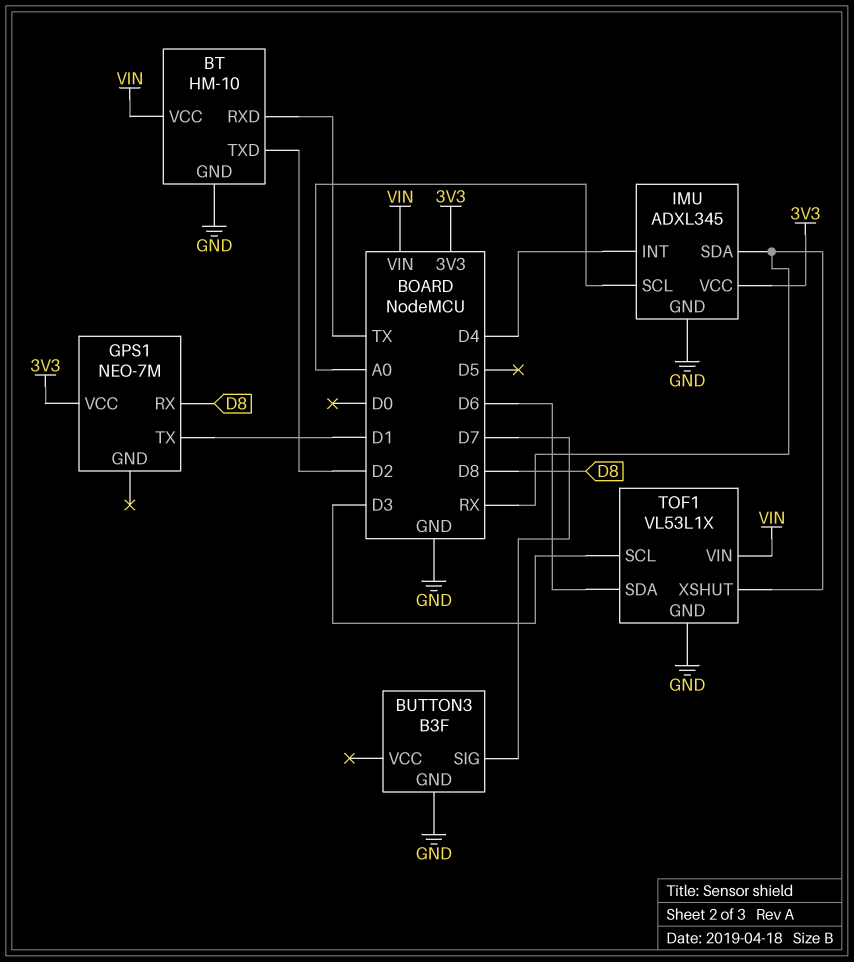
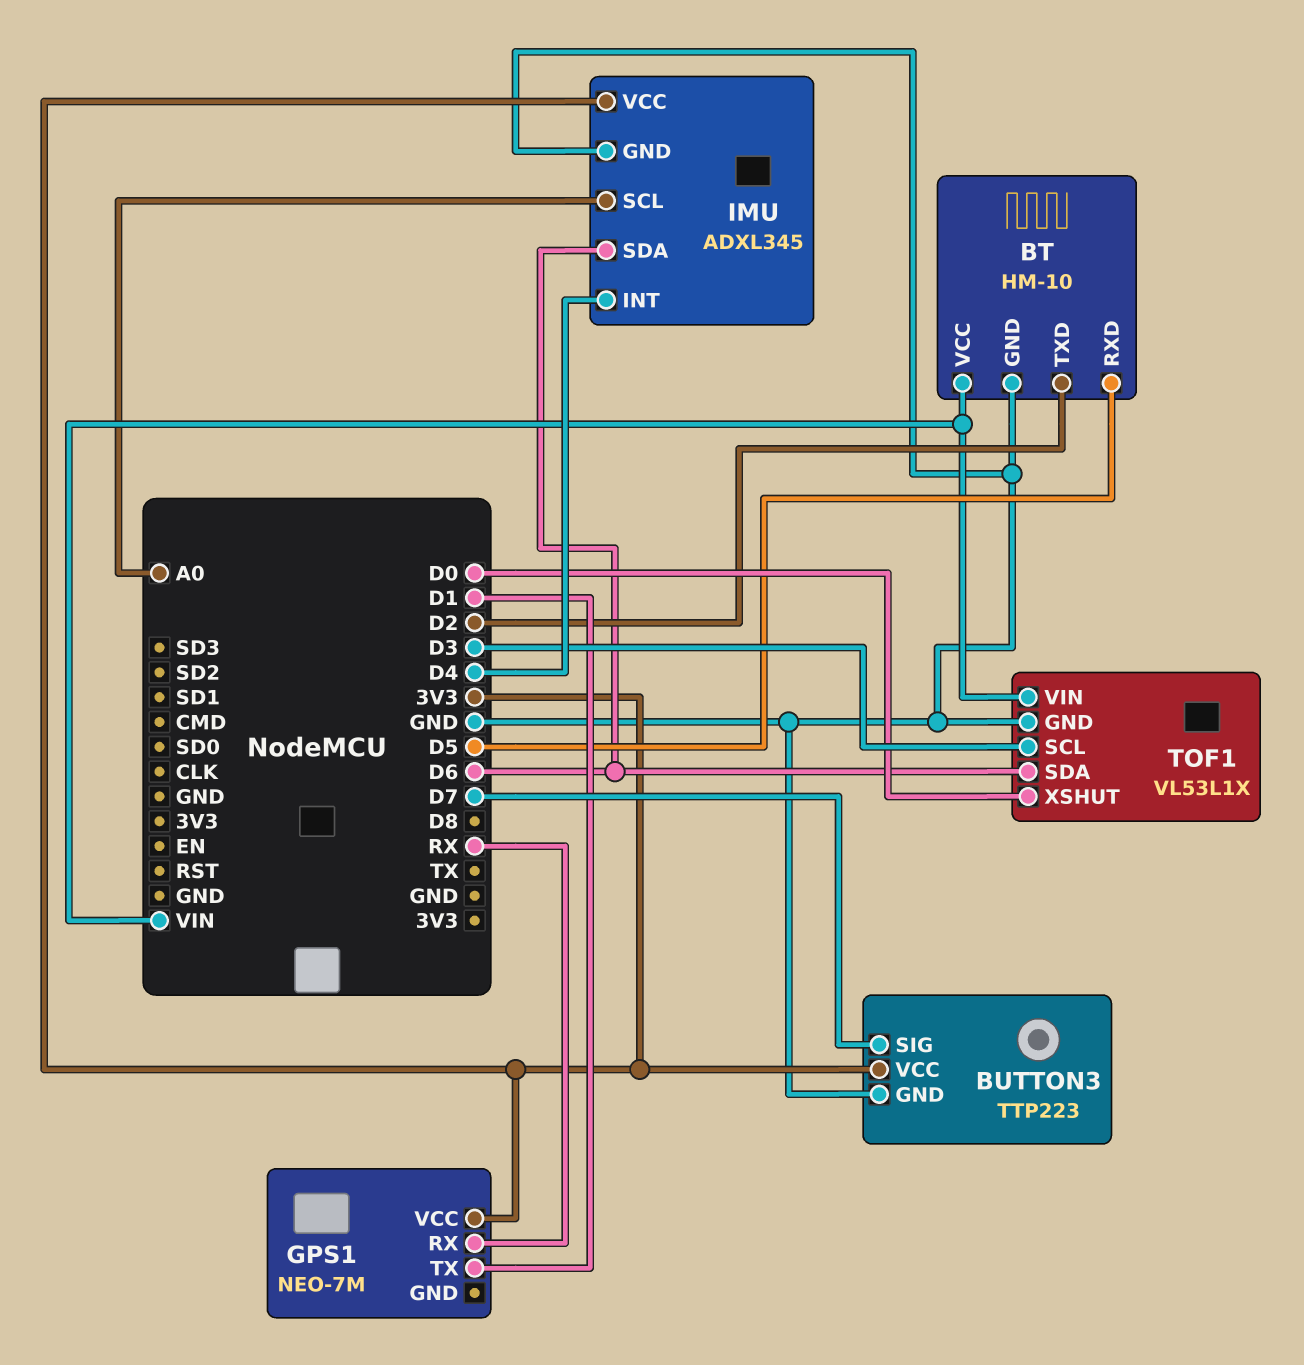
BT pin RXD: TX -> D5
BUTTON3: B3F -> TTP223
BUTTON3 pin VCC: none -> 3V3
GPS1 pin RX: D8 -> RX
IMU pin SDA: RX -> D6
TOF1 pin XSHUT: RX -> D0

